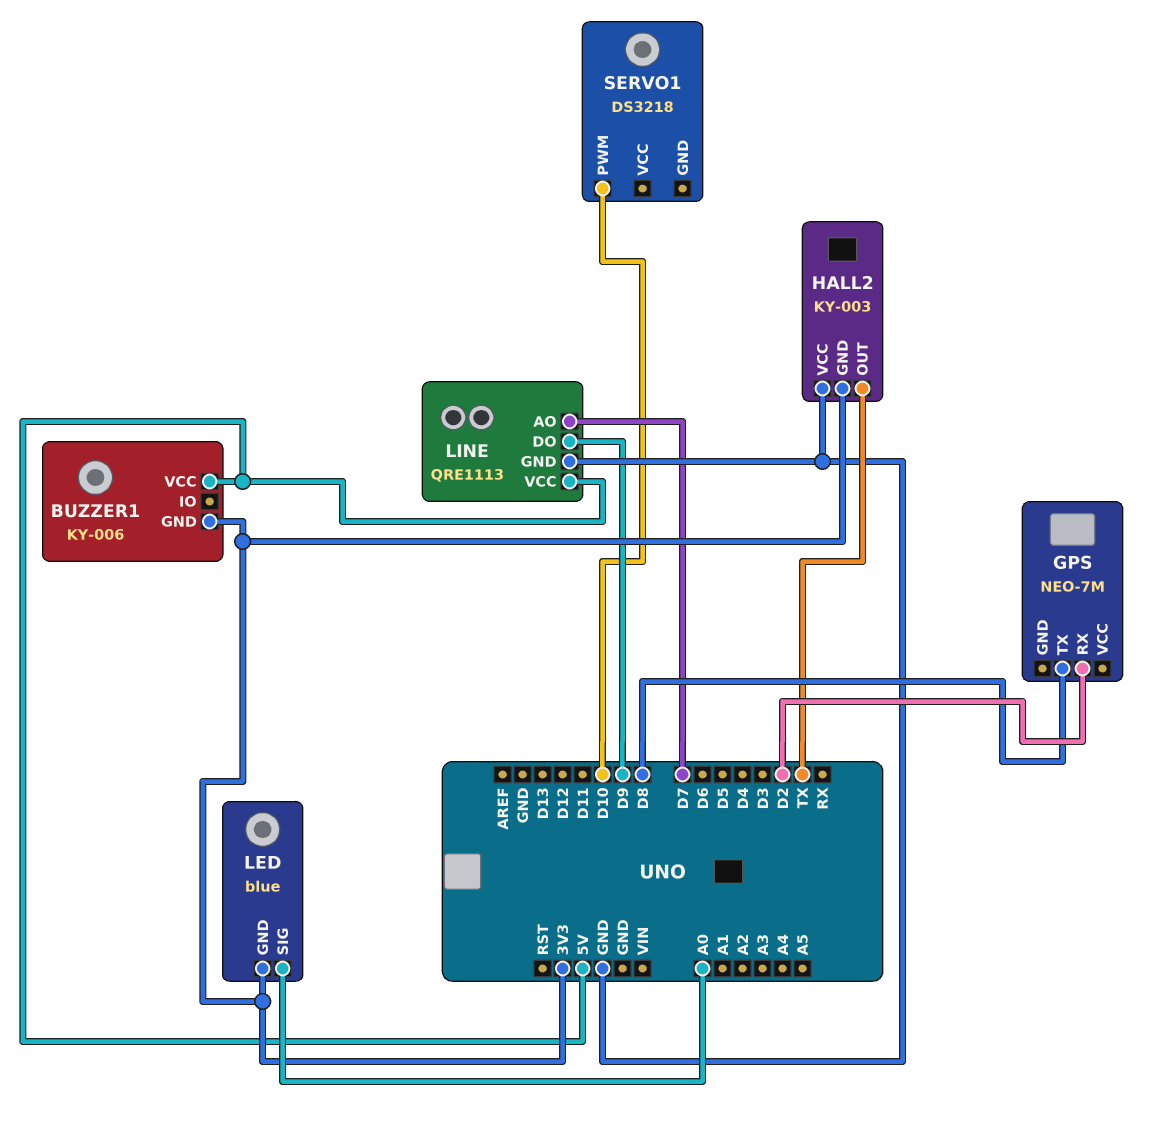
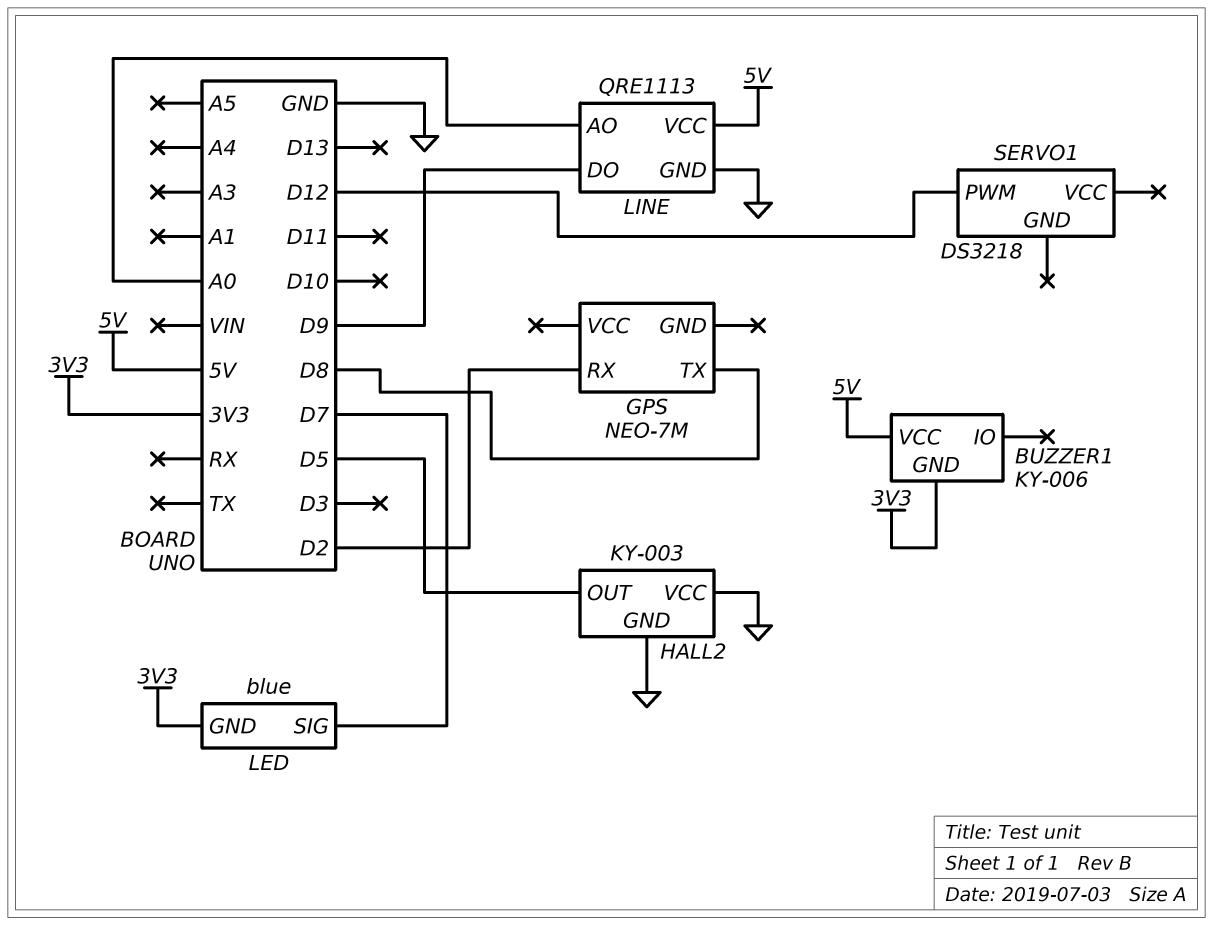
HALL2 pin GND: 3V3 -> GND
HALL2 pin OUT: TX -> D5
LED pin SIG: A0 -> D7
LINE pin AO: D7 -> A0
SERVO1 pin PWM: D10 -> D12

